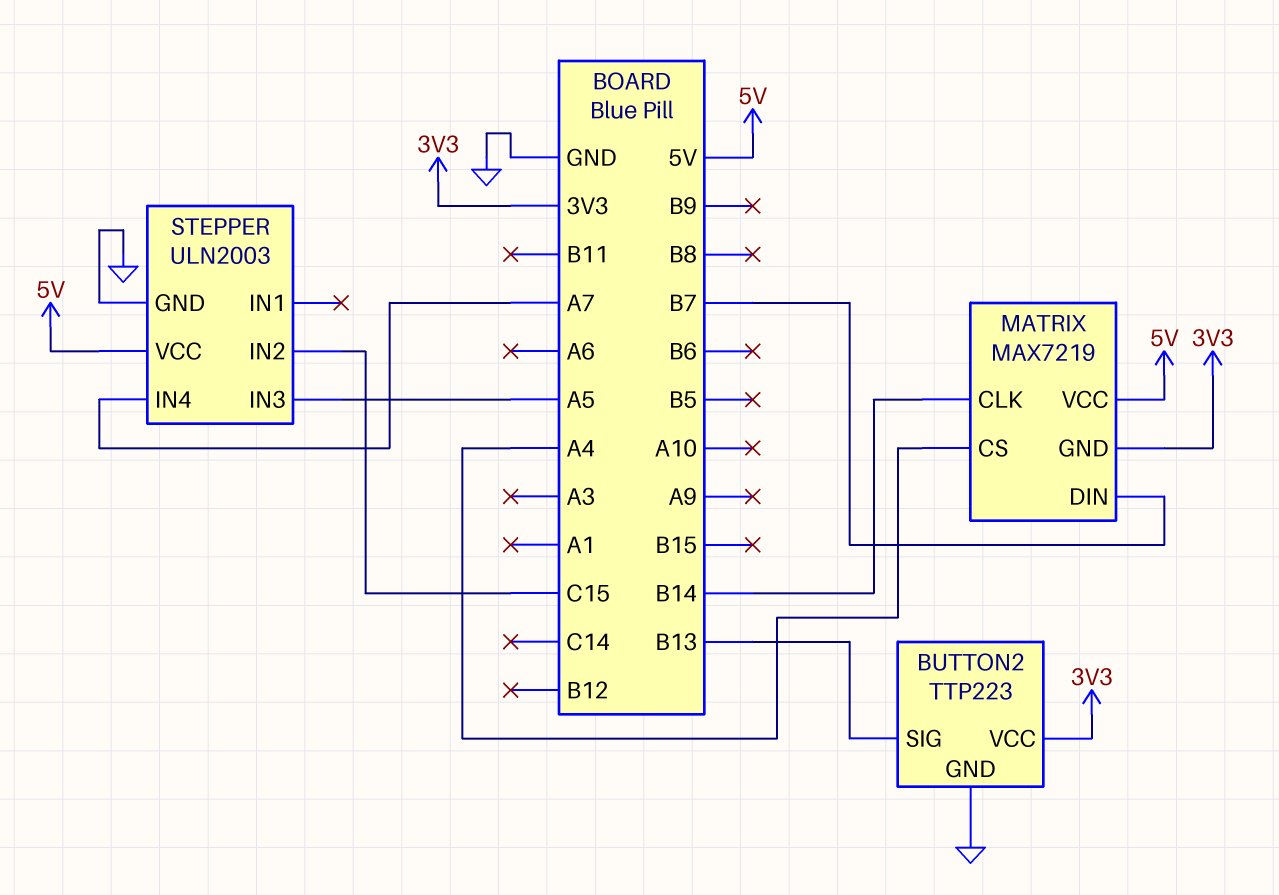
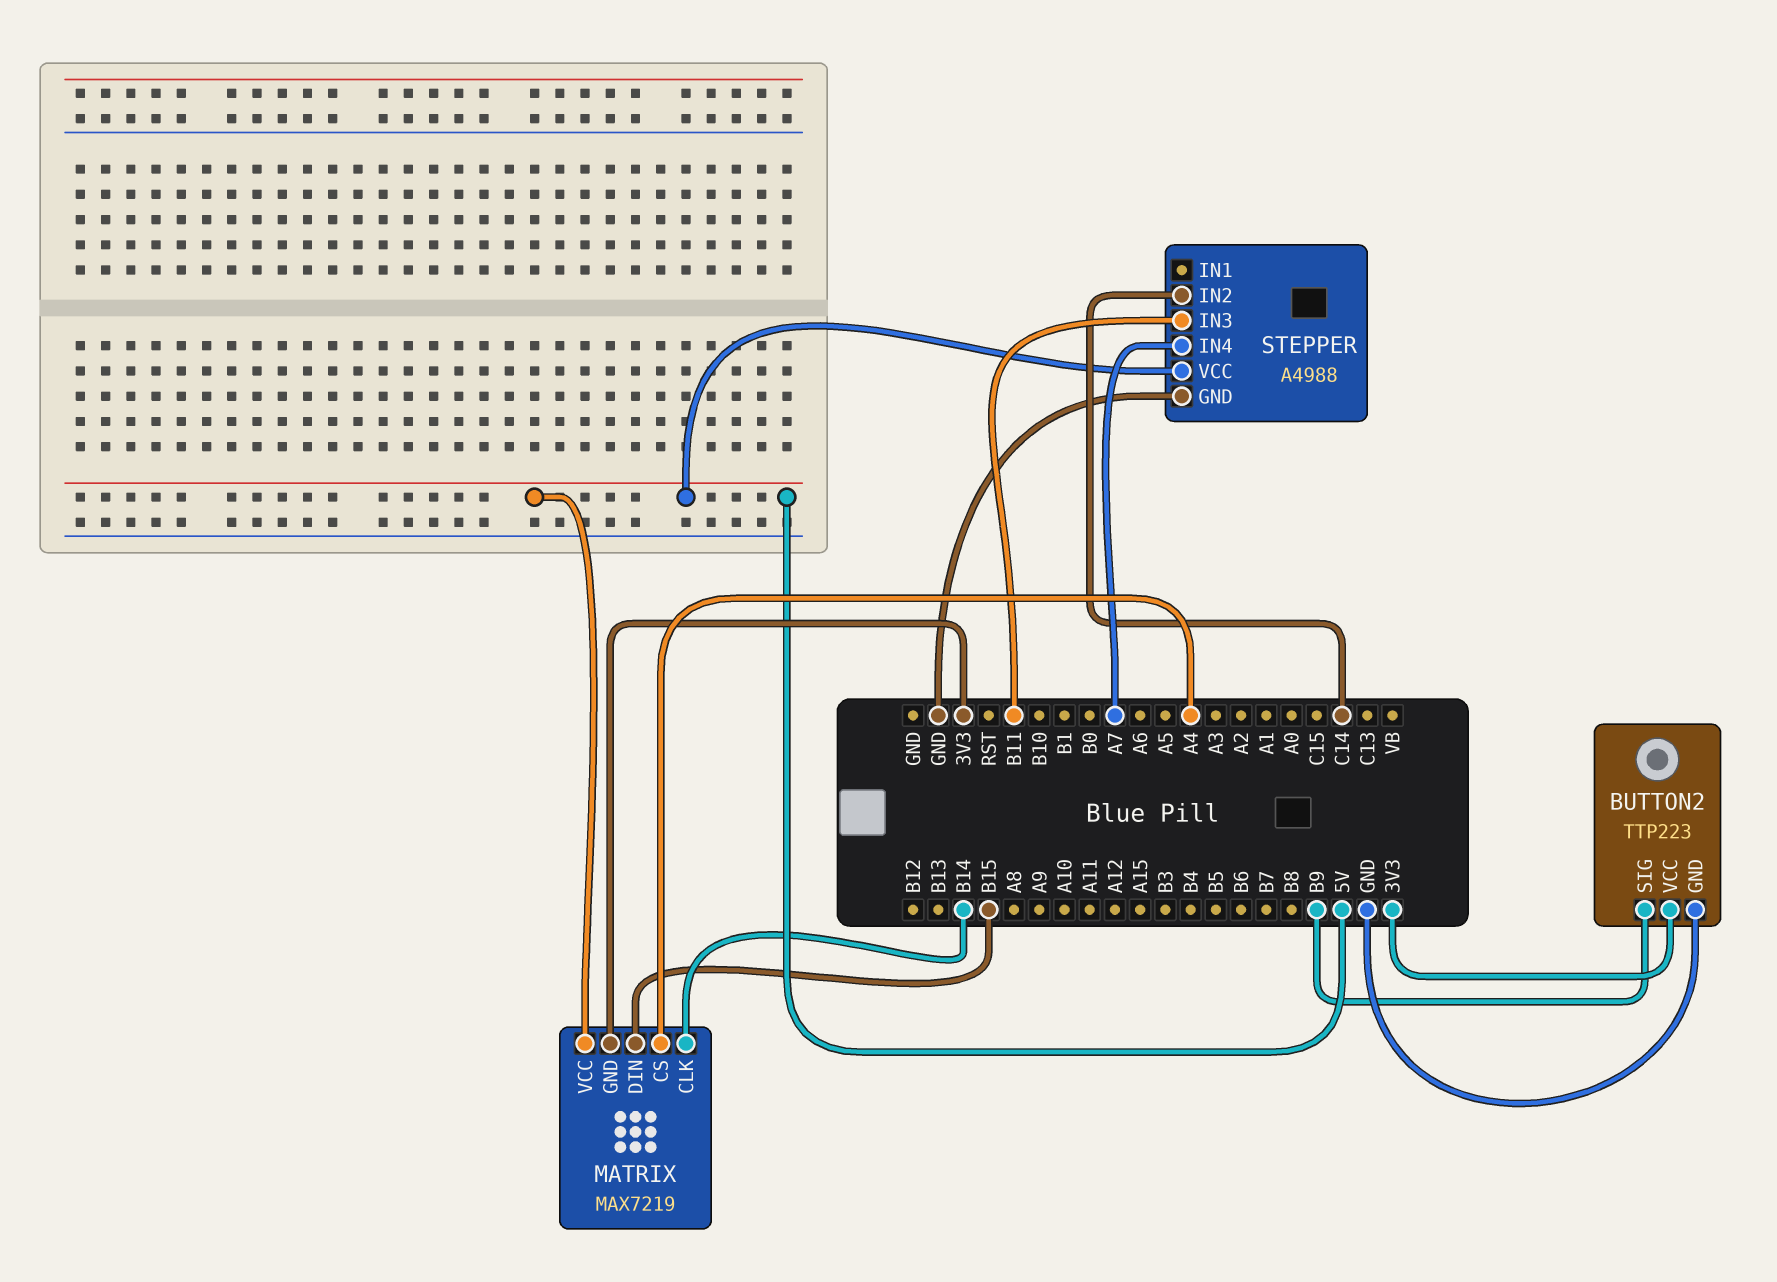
BUTTON2 pin SIG: B13 -> B9
MATRIX pin DIN: B7 -> B15
STEPPER: ULN2003 -> A4988
STEPPER pin IN2: C15 -> C14
STEPPER pin IN3: A5 -> B11

